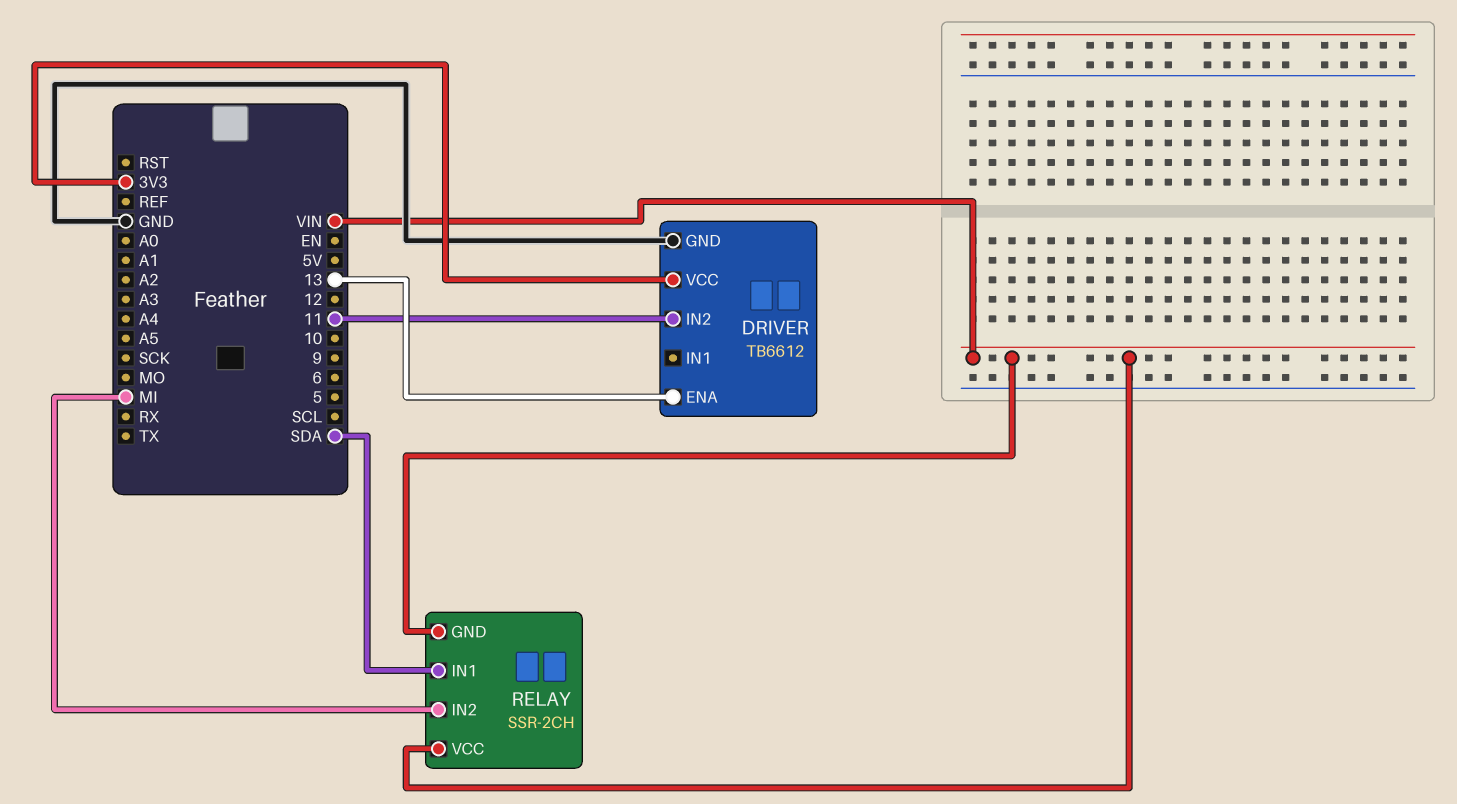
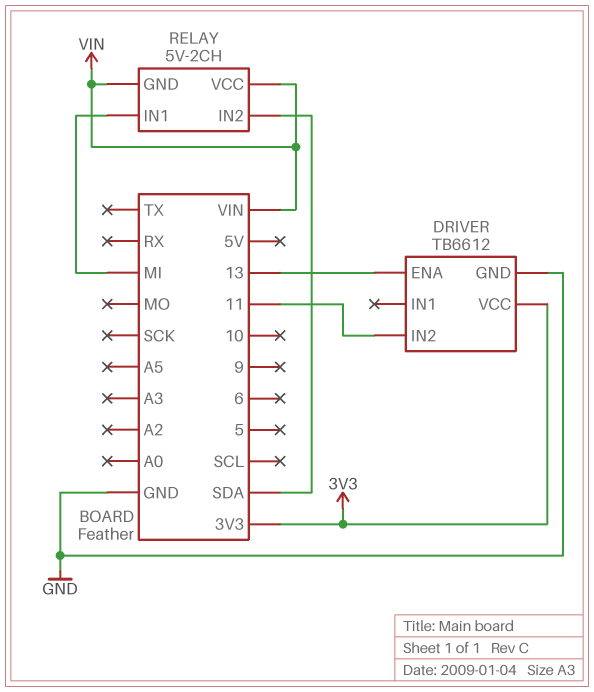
RELAY: SSR-2CH -> 5V-2CH
RELAY pin IN1: SDA -> MI
RELAY pin IN2: MI -> SDA

